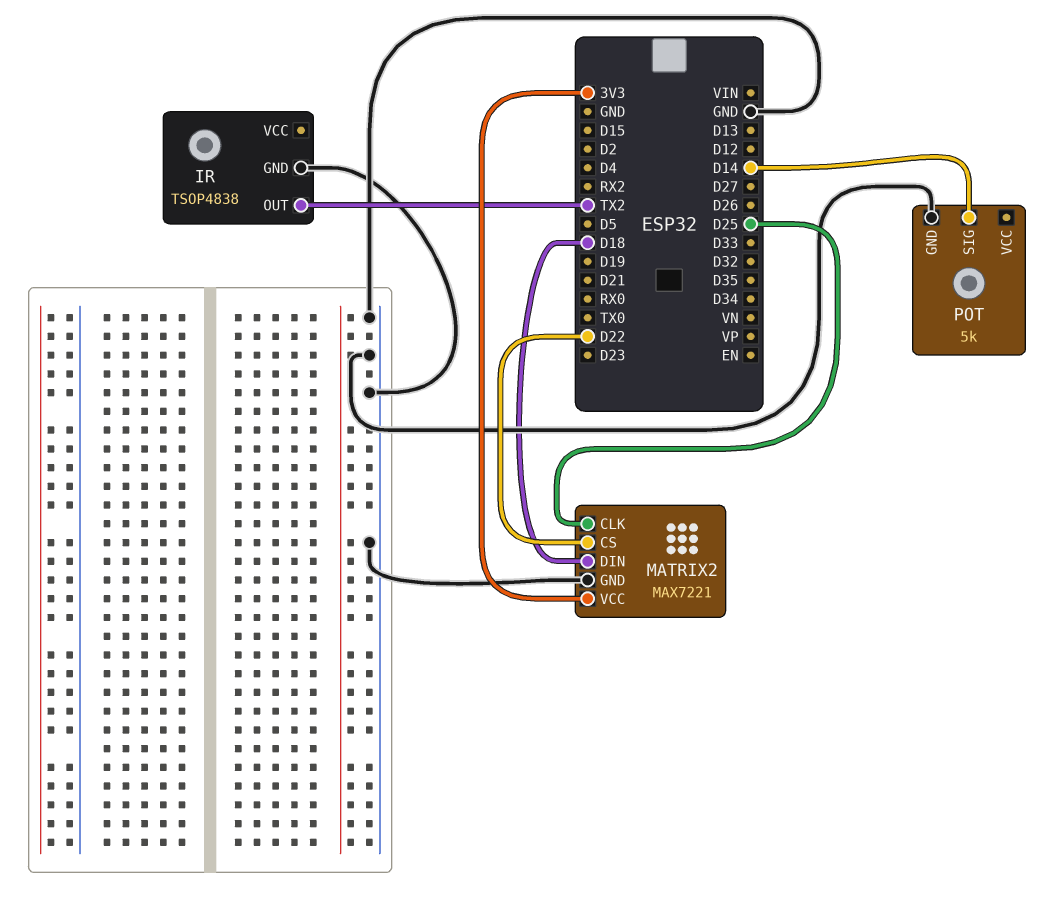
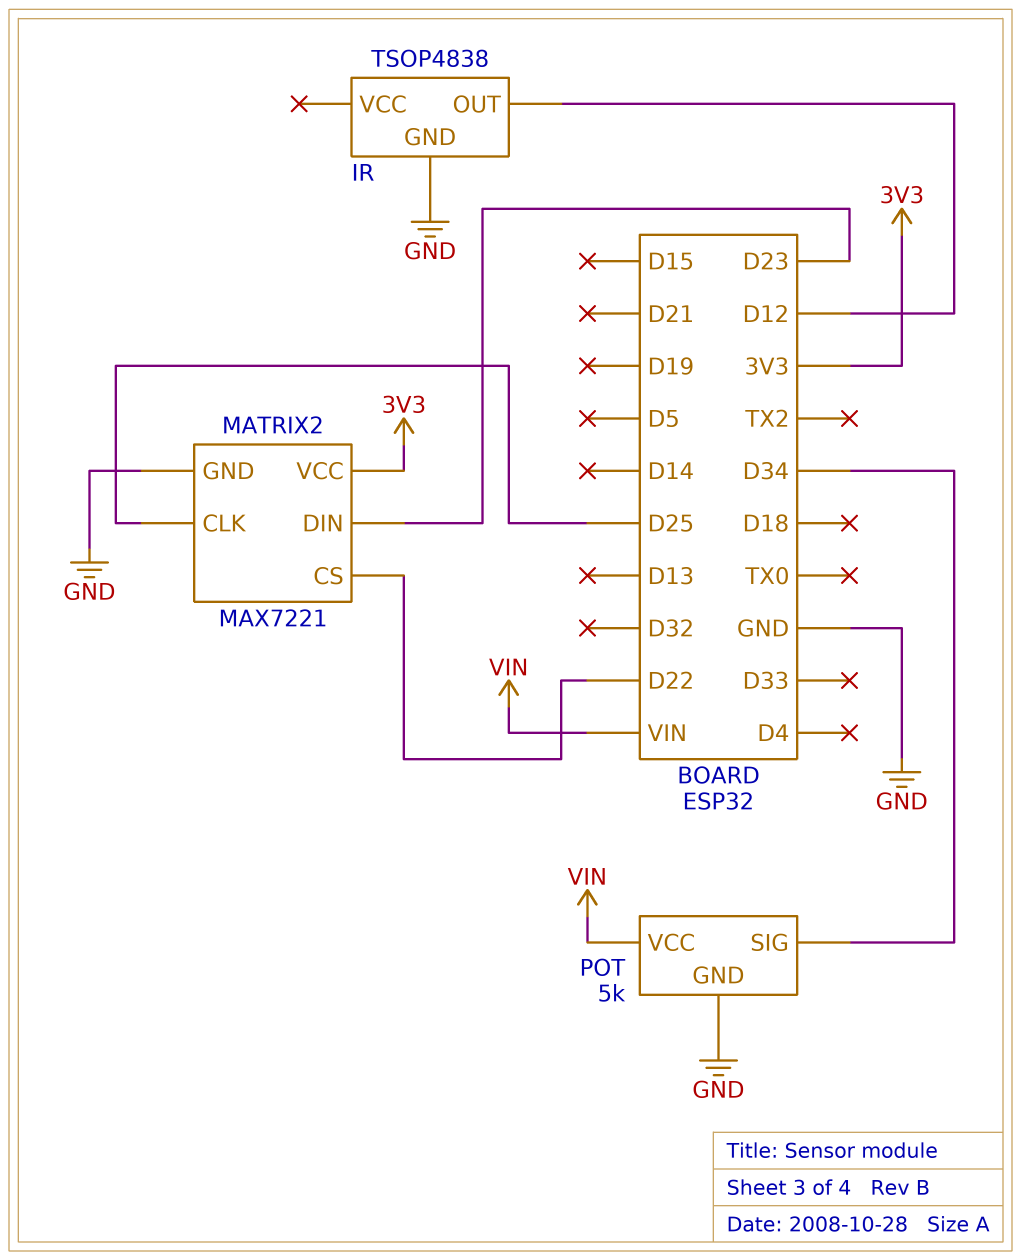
IR pin OUT: TX2 -> D12
MATRIX2 pin DIN: D18 -> D23
POT pin SIG: D14 -> D34
POT pin VCC: none -> VIN

